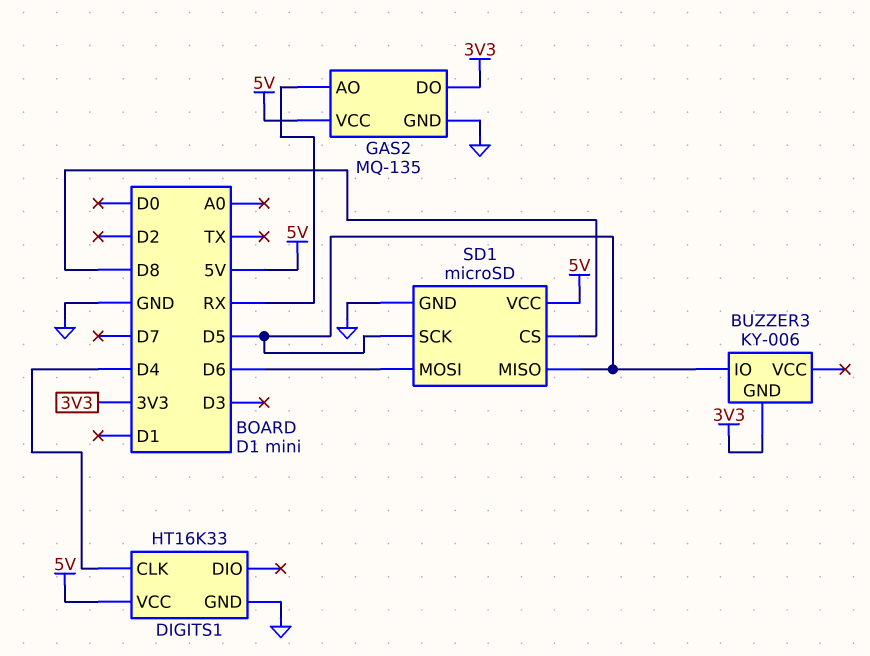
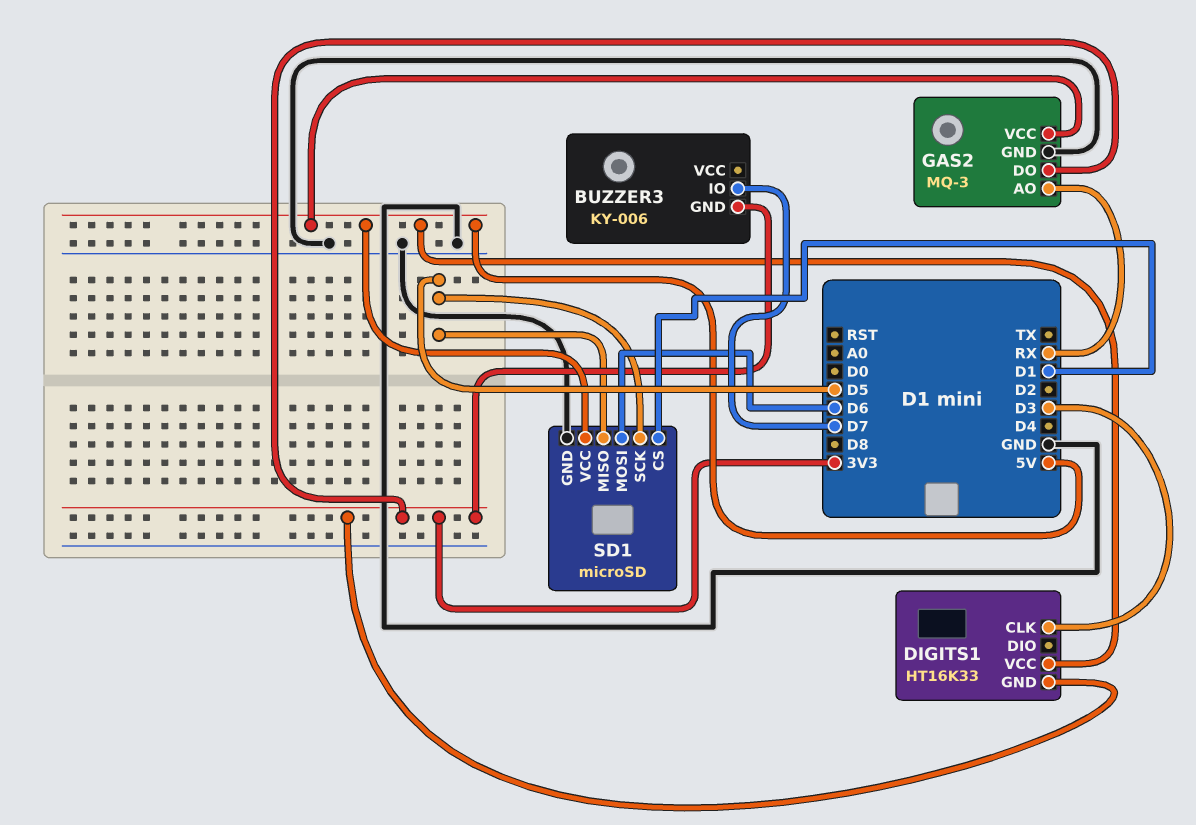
BUZZER3 pin IO: D5 -> D7
DIGITS1 pin CLK: D4 -> D3
DIGITS1 pin GND: GND -> 3V3
GAS2: MQ-135 -> MQ-3
SD1 pin CS: D8 -> D1

